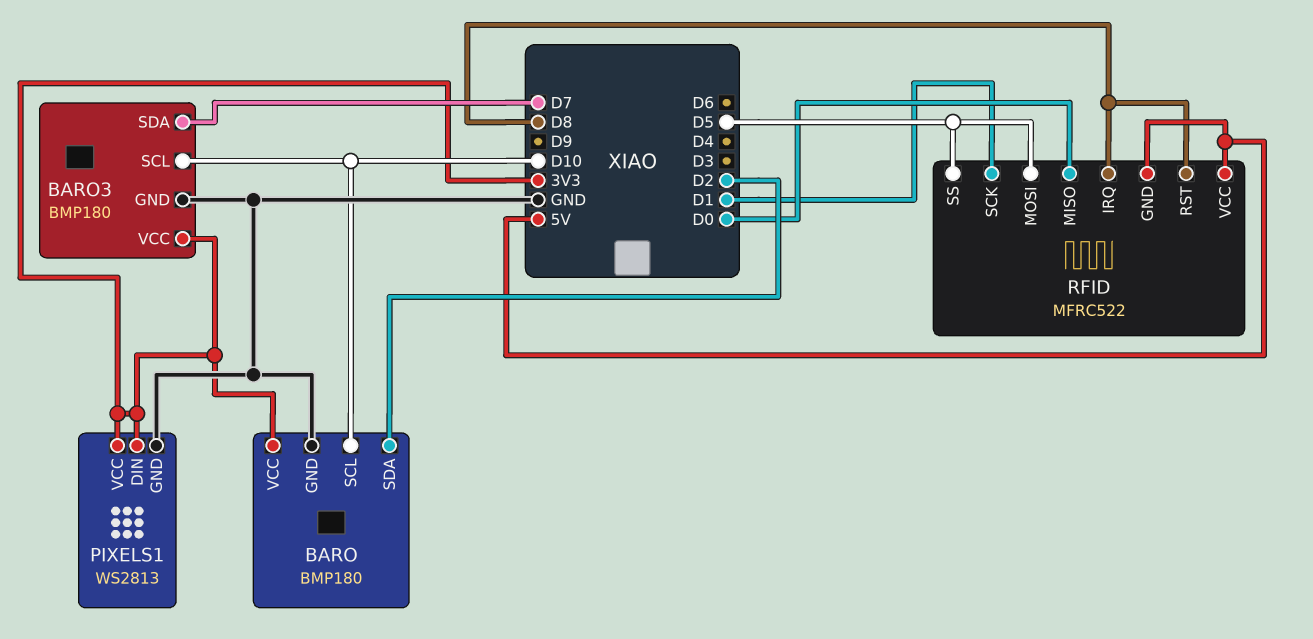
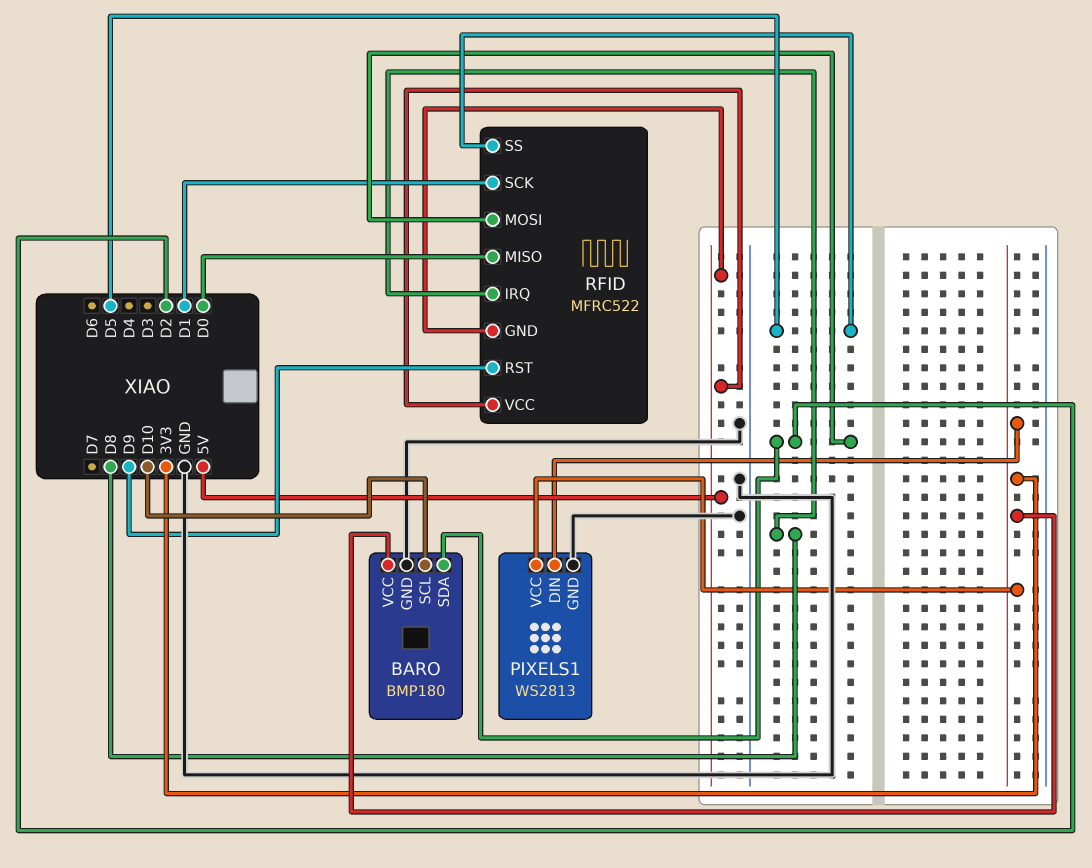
BARO3: BMP180 -> none
BARO3 pin GND: GND -> none
BARO3 pin SCL: D10 -> none
BARO3 pin SDA: D7 -> none
BARO3 pin VCC: 3V3 -> none
RFID pin MOSI: D5 -> D2
RFID pin RST: D8 -> D9

